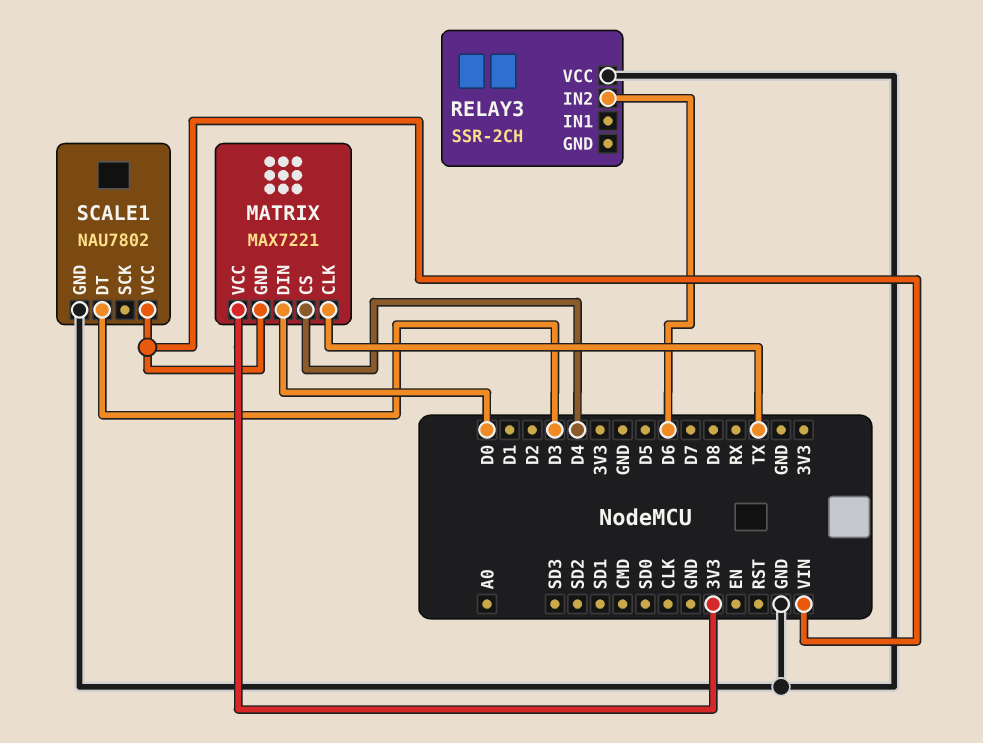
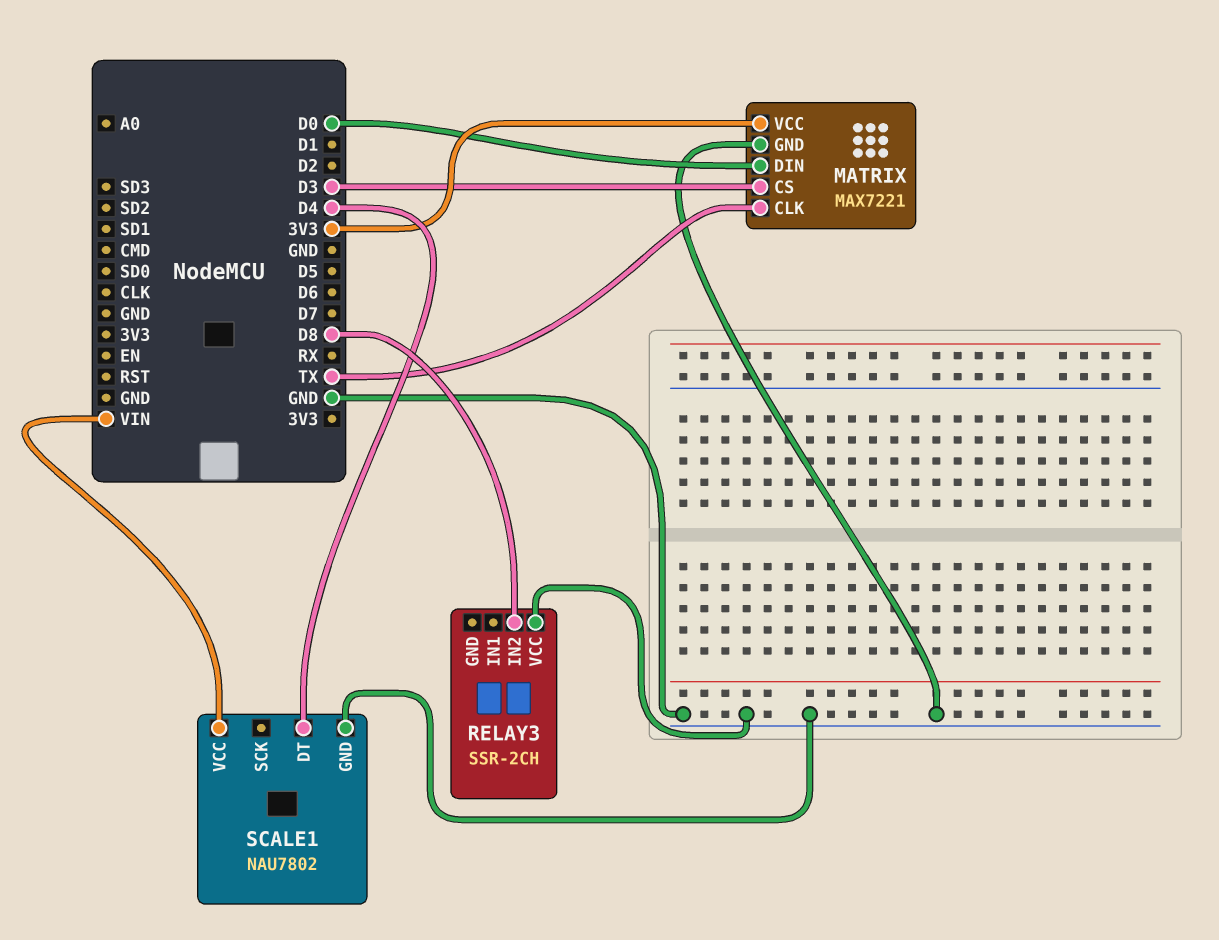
MATRIX pin CS: D4 -> D3
MATRIX pin GND: VIN -> GND
RELAY3 pin IN2: D6 -> D8
SCALE1 pin DT: D3 -> D4

